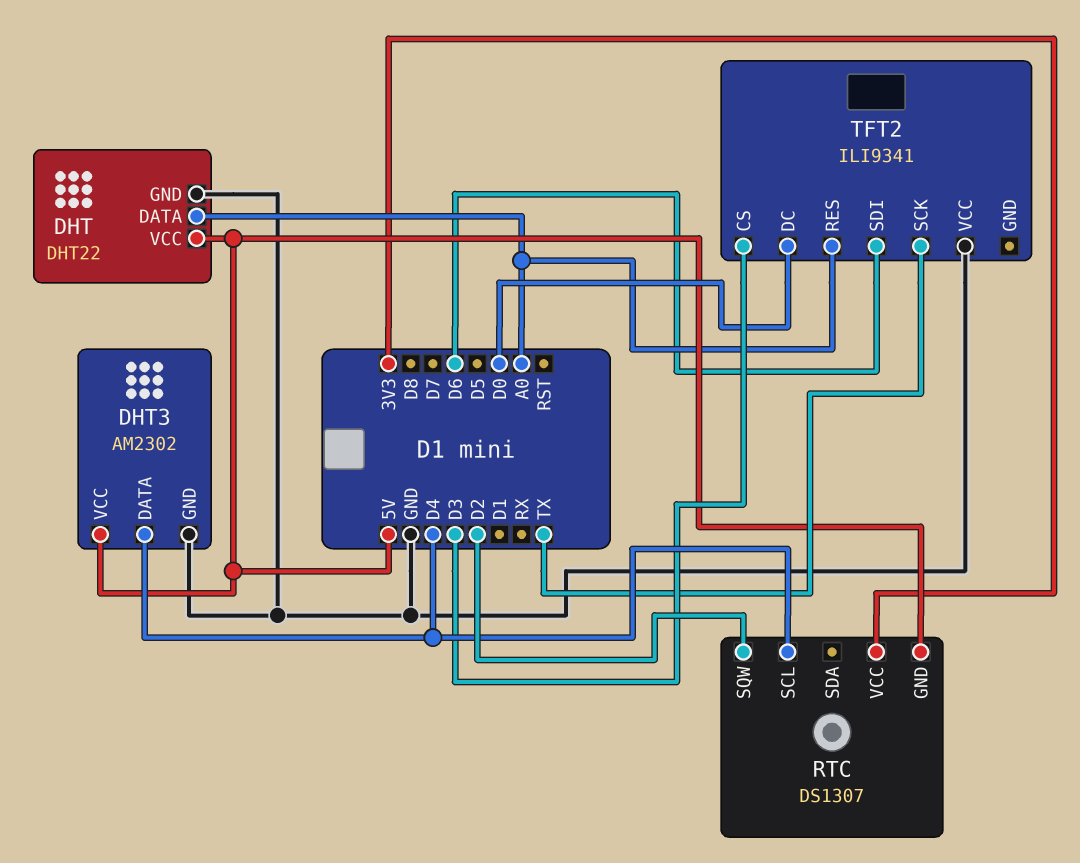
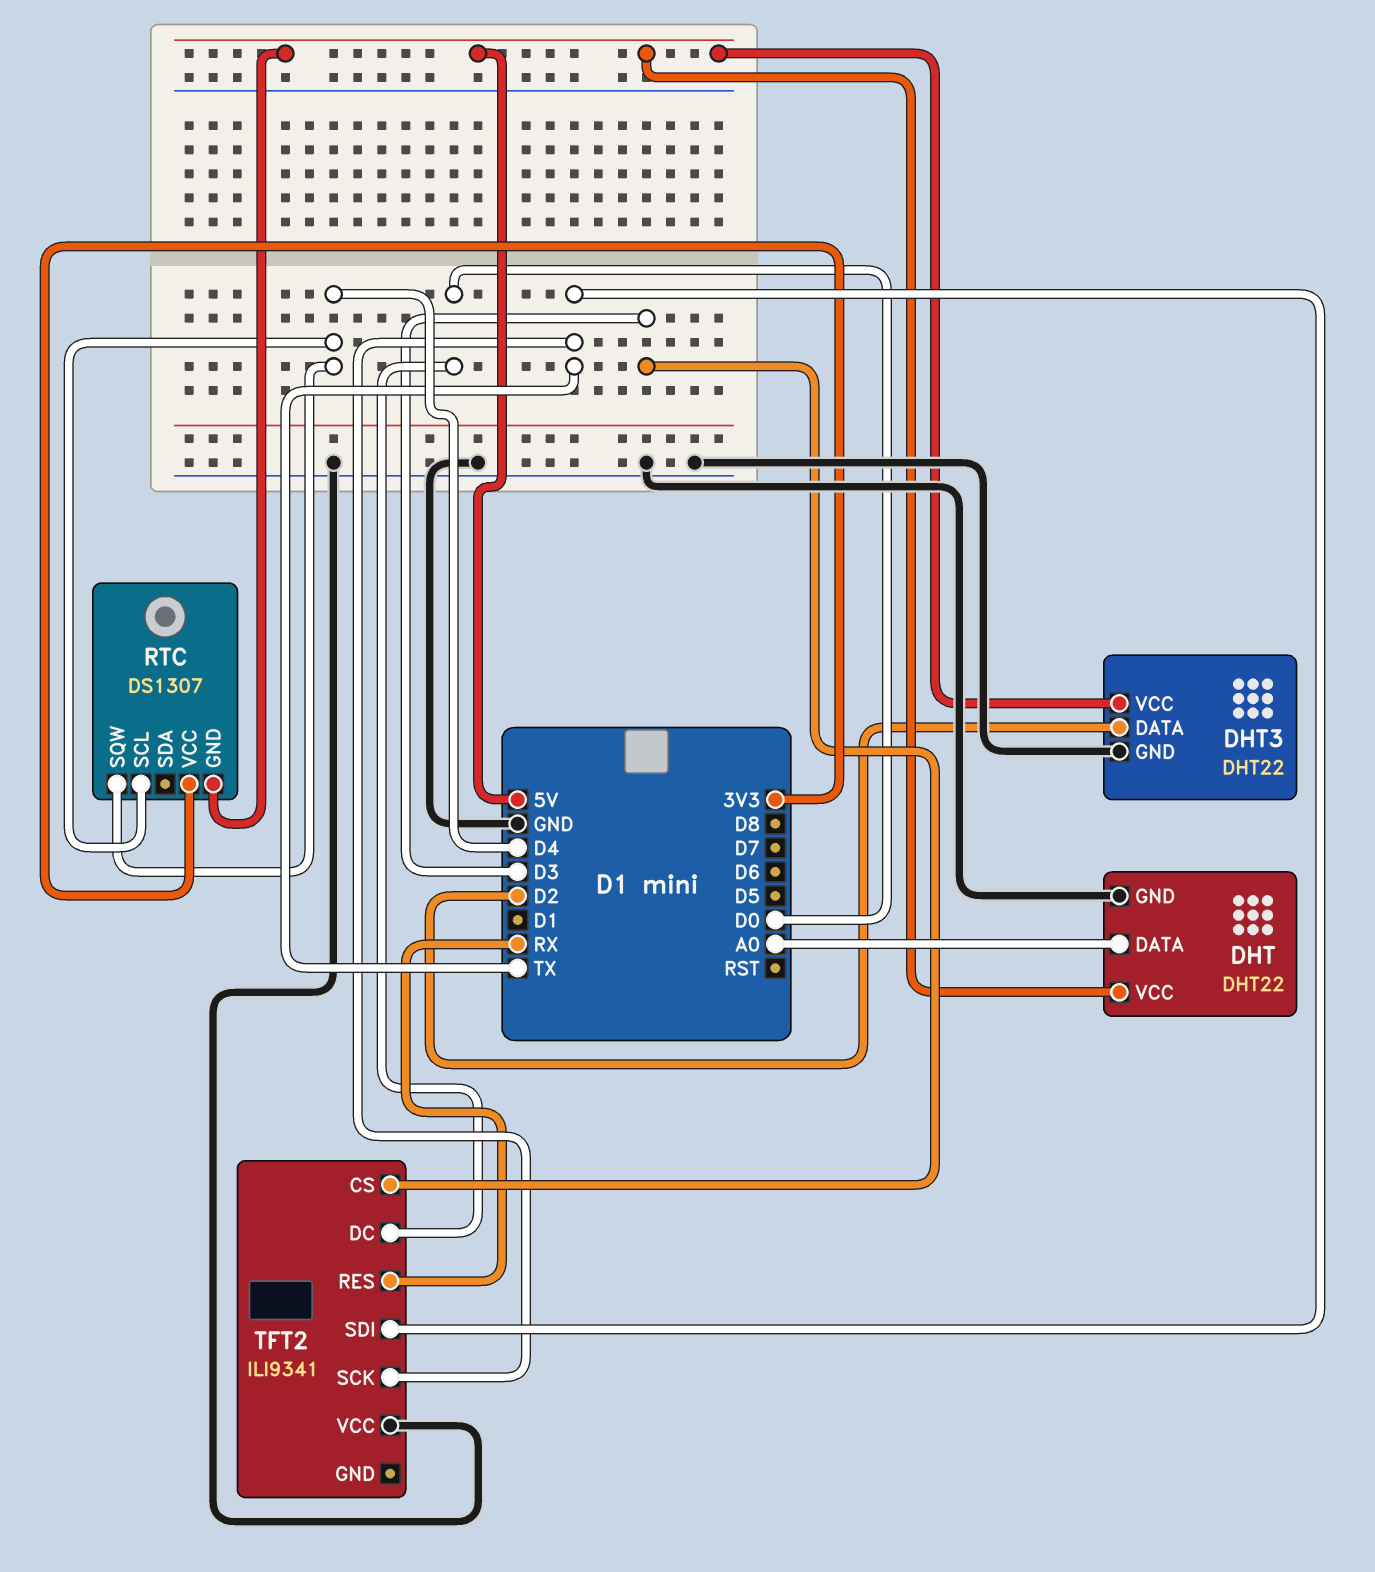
DHT3: AM2302 -> DHT22
DHT3 pin DATA: D4 -> D2
RTC pin SQW: D2 -> D4
TFT2 pin RES: A0 -> RX
TFT2 pin SDI: D6 -> TX

